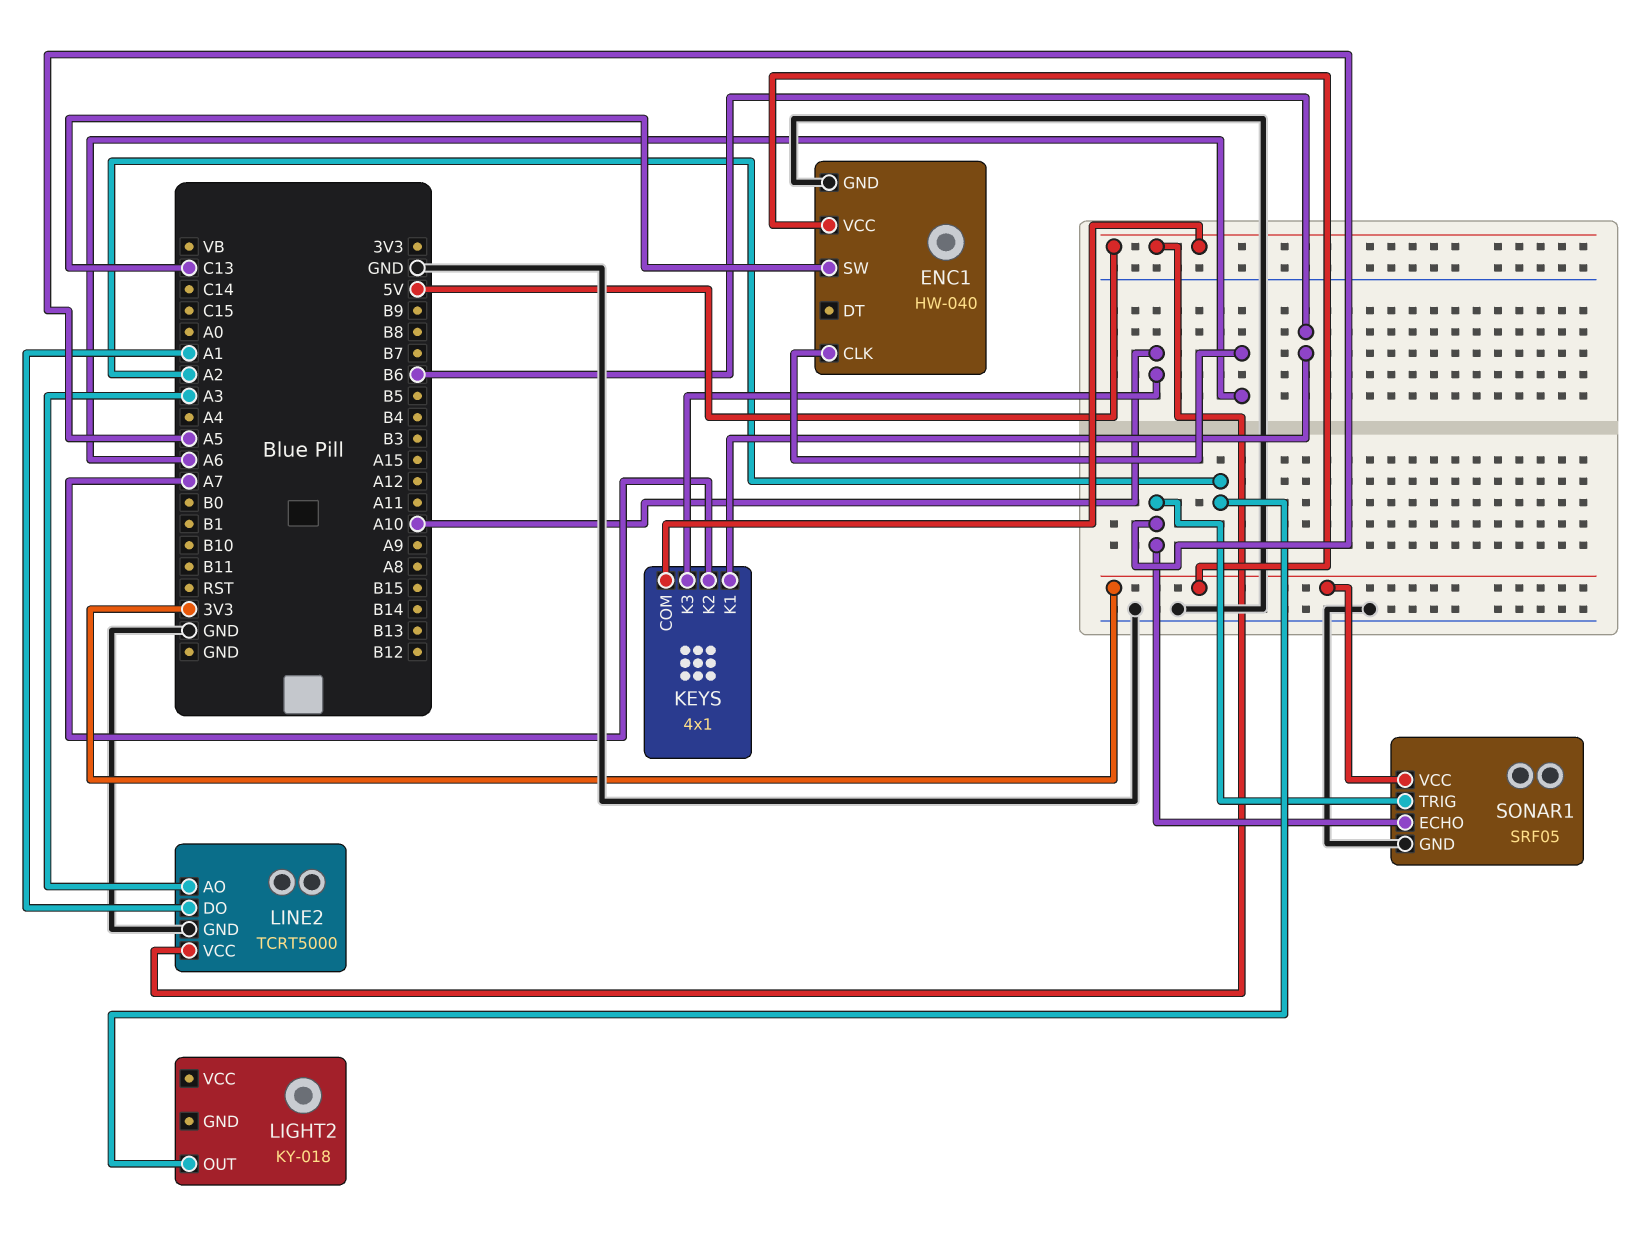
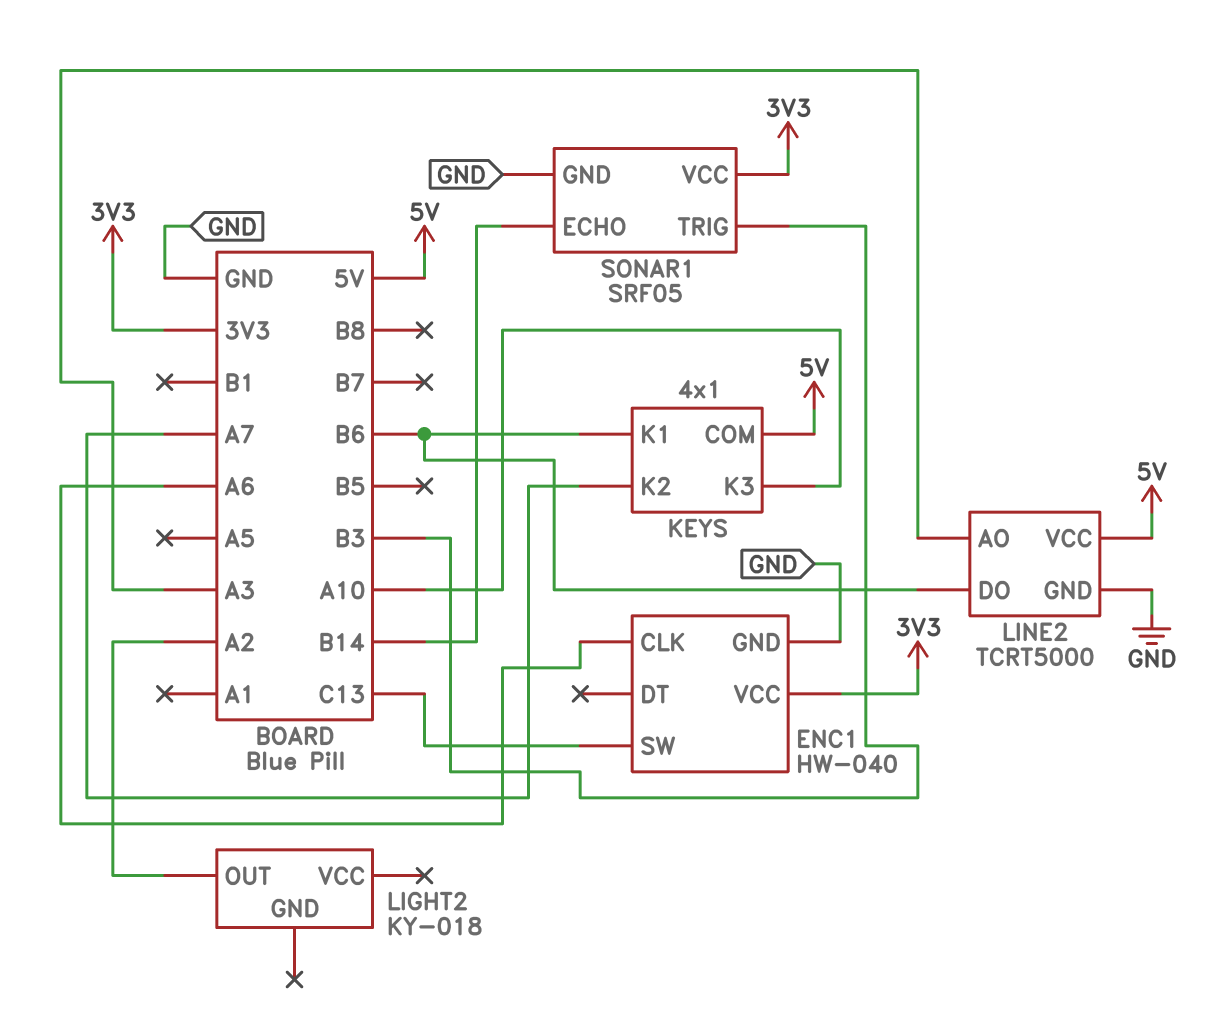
LINE2 pin DO: A1 -> B6
SONAR1 pin ECHO: A5 -> B14
SONAR1 pin TRIG: A5 -> B3

